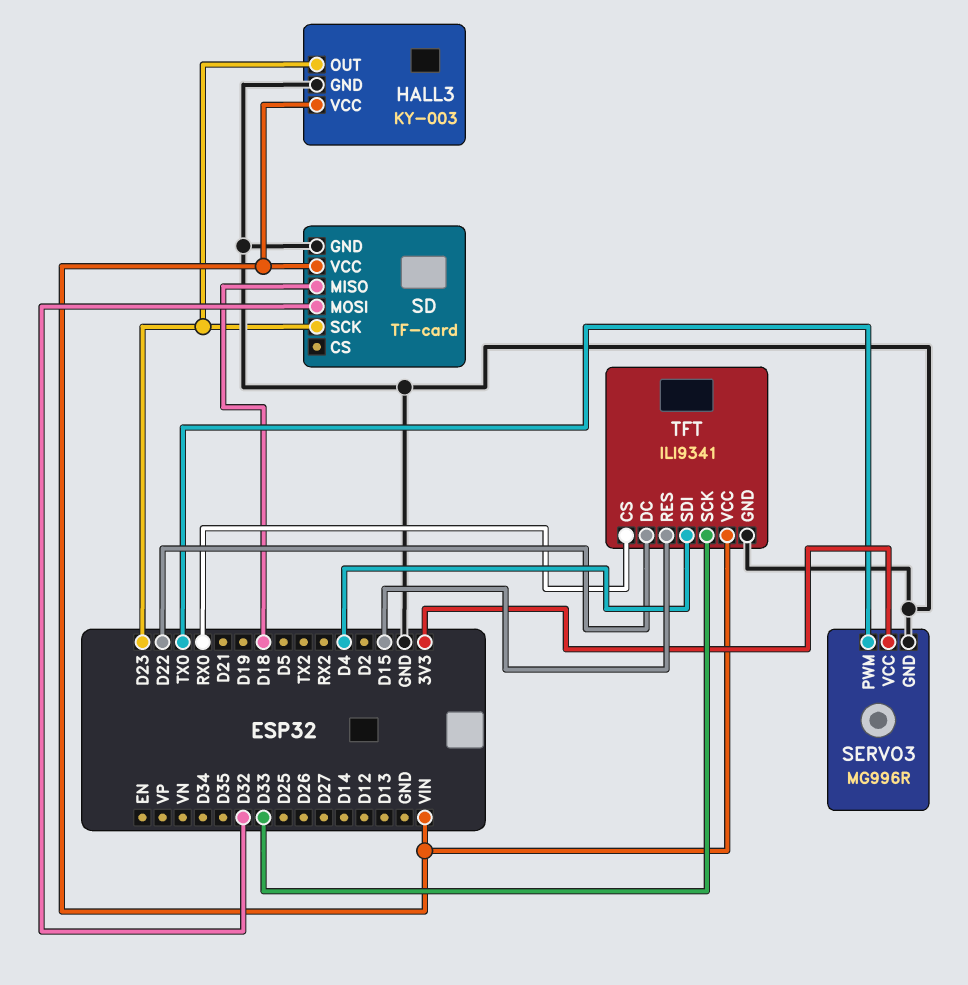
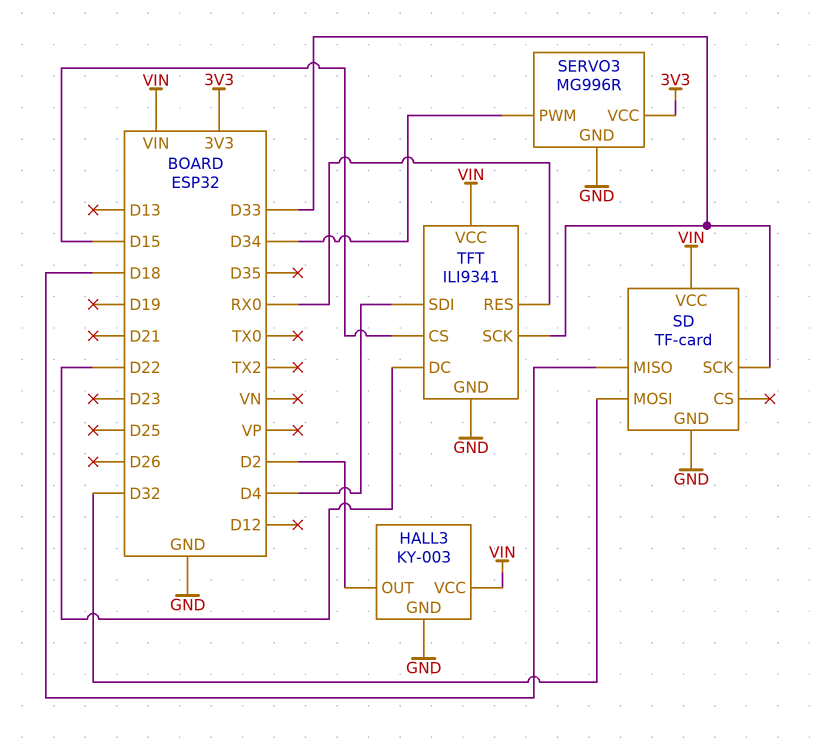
HALL3 pin OUT: D23 -> D2
SD pin SCK: D23 -> D33
SERVO3 pin PWM: TX0 -> D34
TFT pin CS: RX0 -> D15
TFT pin RES: D15 -> RX0

